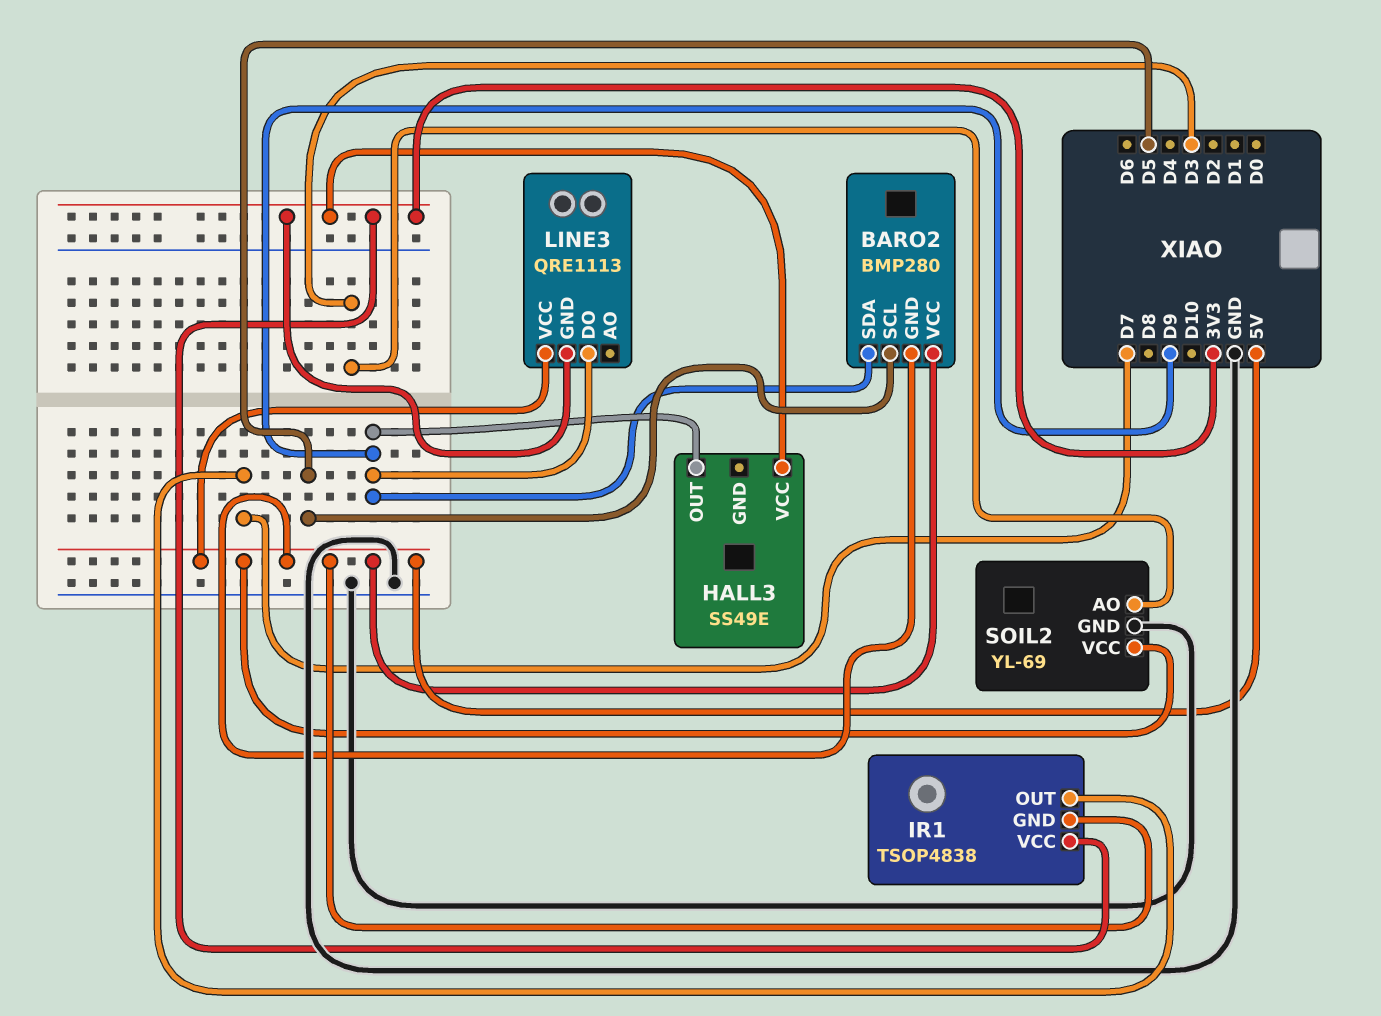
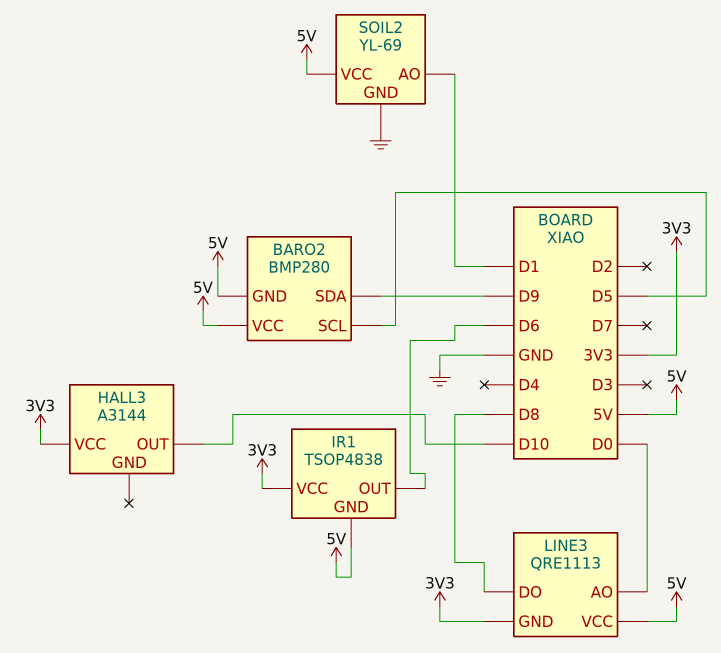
HALL3: SS49E -> A3144
HALL3 pin OUT: D9 -> D10
IR1 pin OUT: D7 -> D6
LINE3 pin AO: none -> D0
LINE3 pin DO: D9 -> D8
SOIL2 pin AO: D3 -> D1

